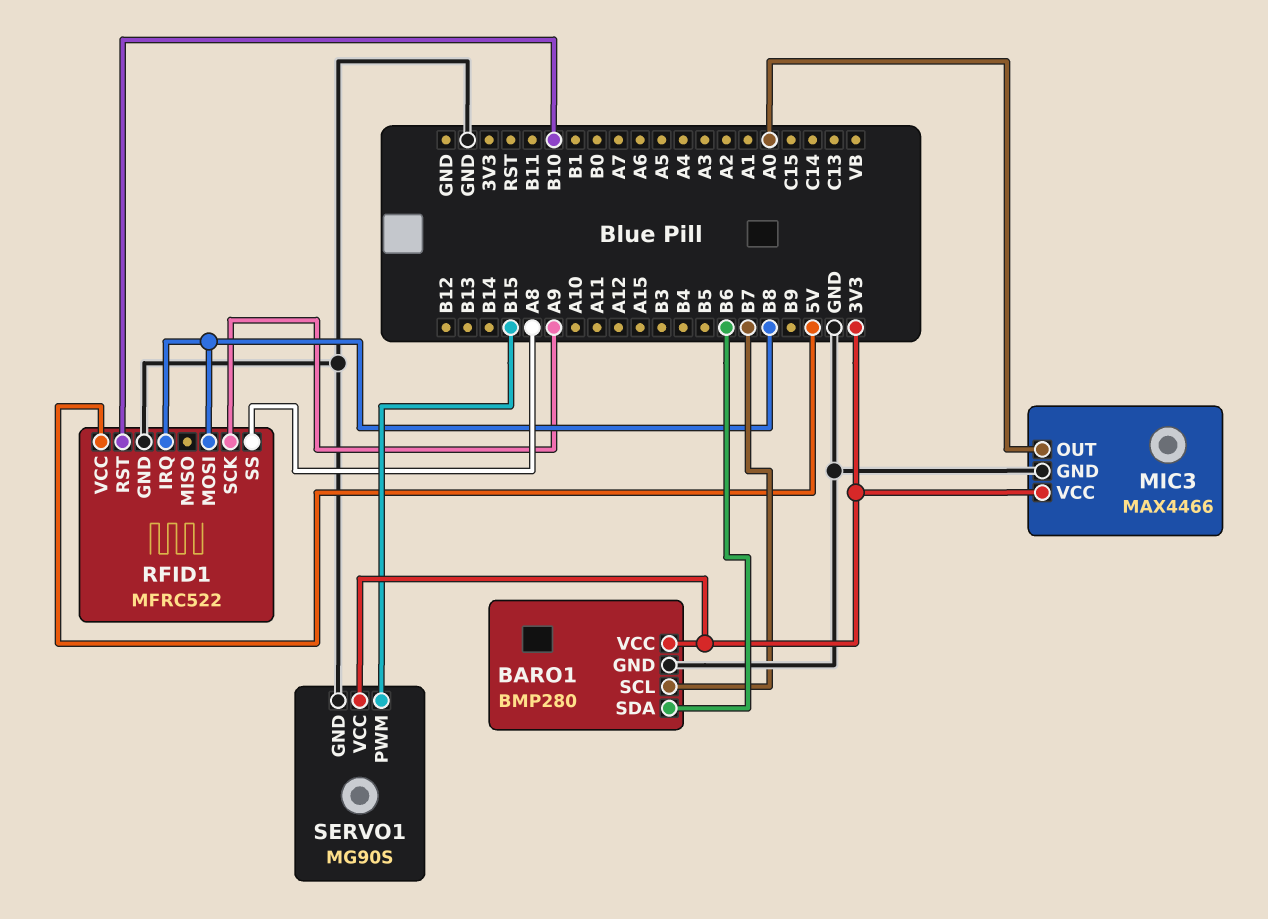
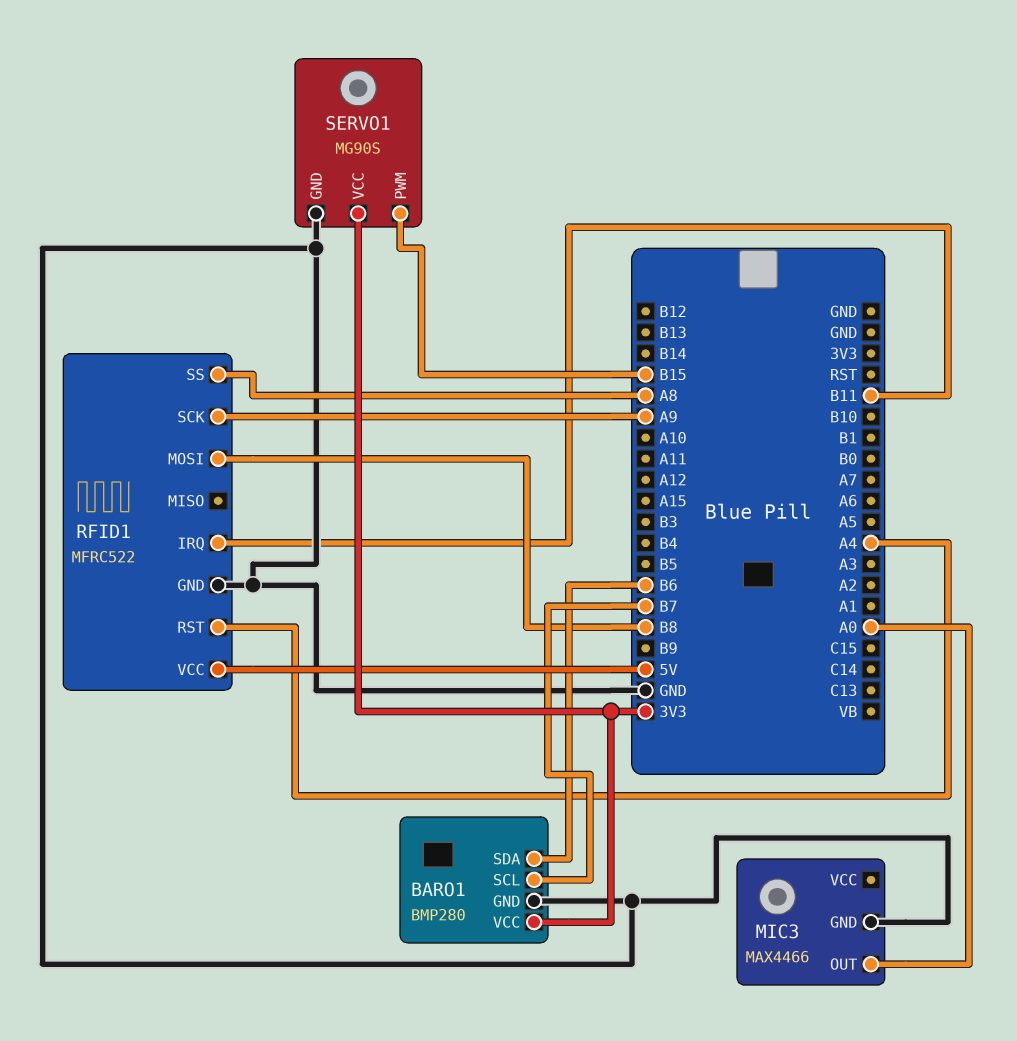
MIC3 pin VCC: 3V3 -> none
RFID1 pin IRQ: B8 -> B11
RFID1 pin RST: B10 -> A4

